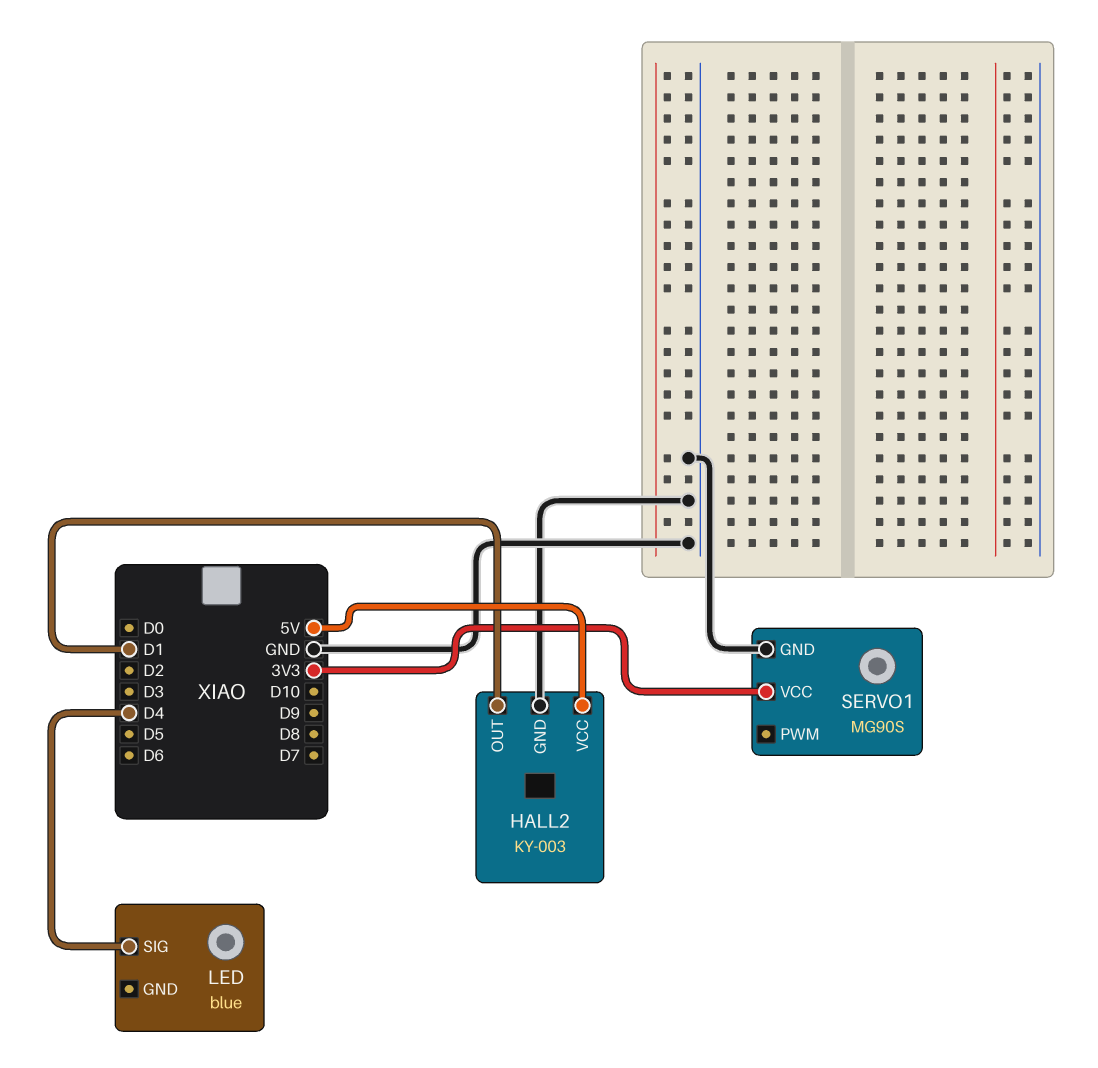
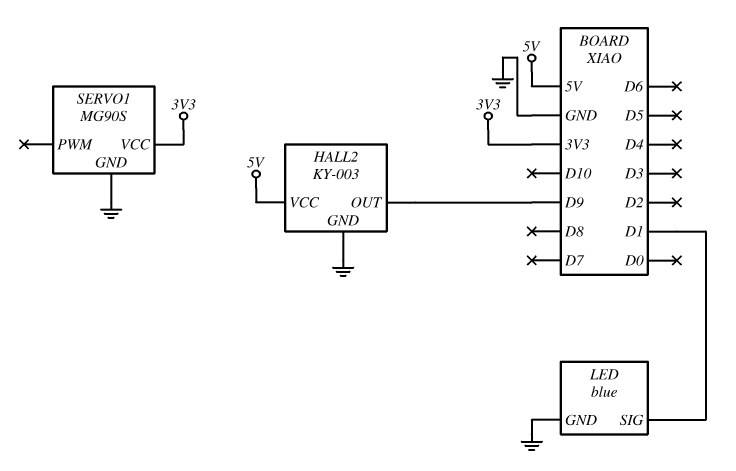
HALL2 pin OUT: D1 -> D9
LED pin GND: none -> GND
LED pin SIG: D4 -> D1

